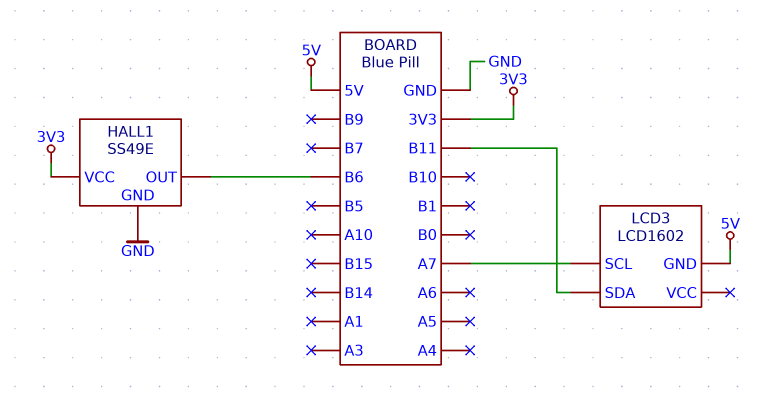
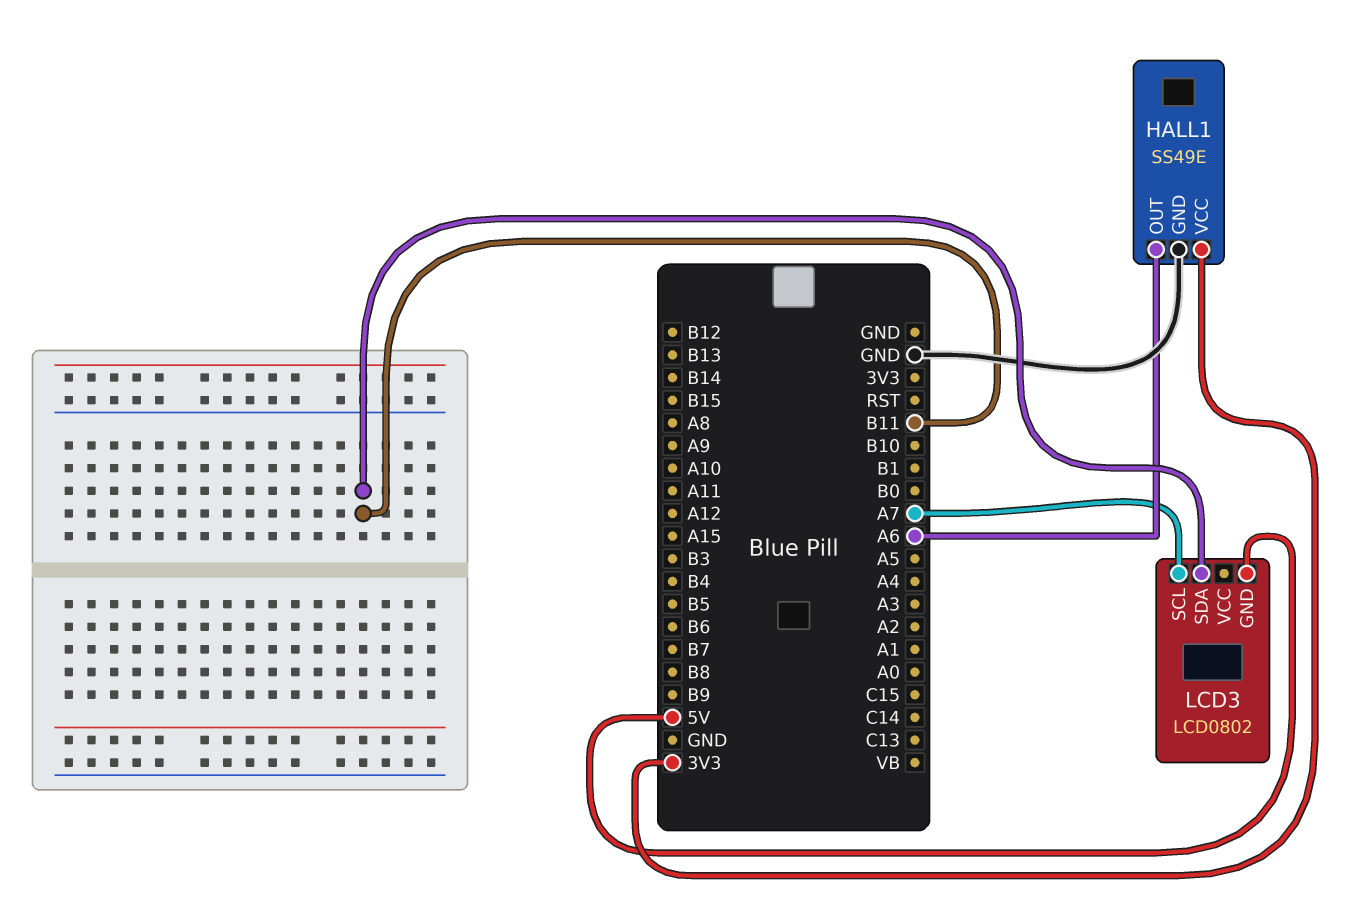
HALL1 pin OUT: B6 -> A6
LCD3: LCD1602 -> LCD0802

